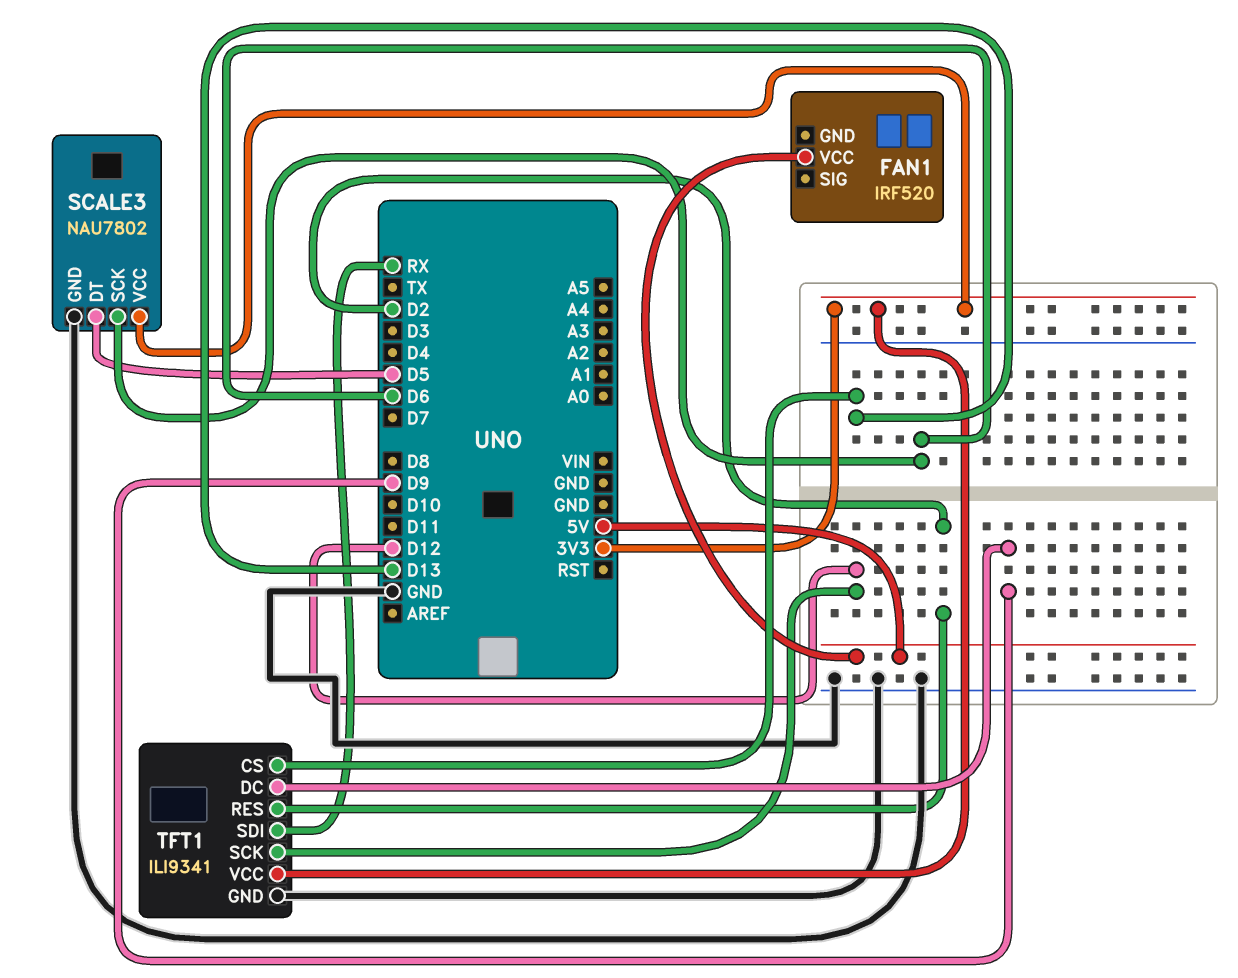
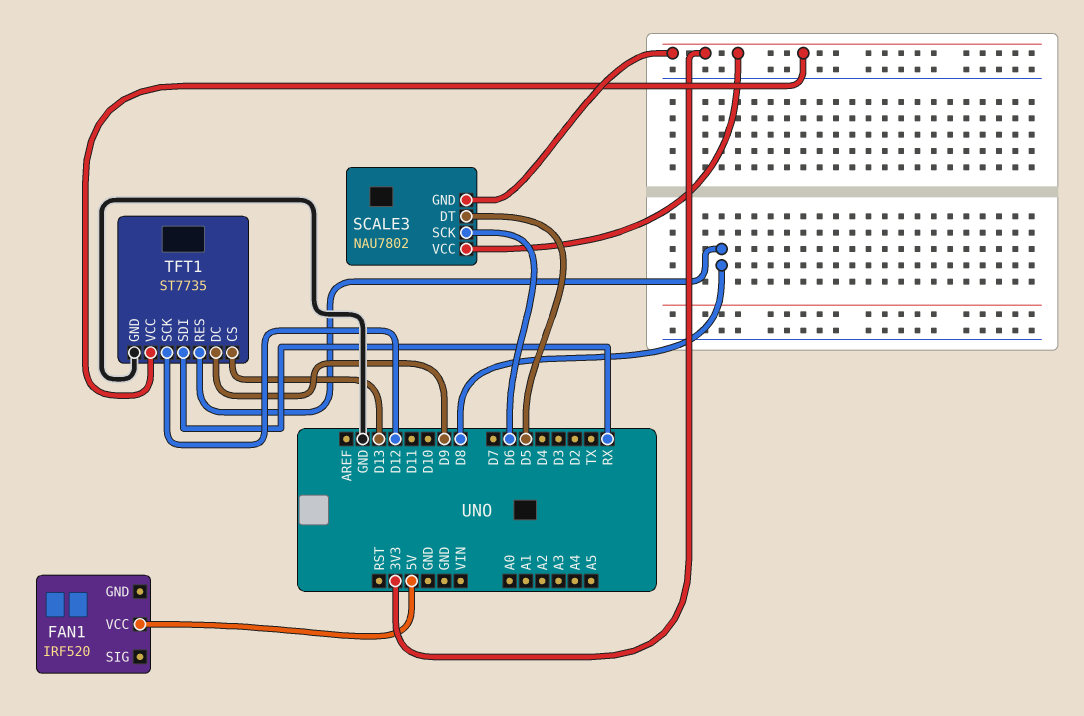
SCALE3 pin GND: GND -> 3V3
TFT1: ILI9341 -> ST7735
TFT1 pin RES: D2 -> D8

